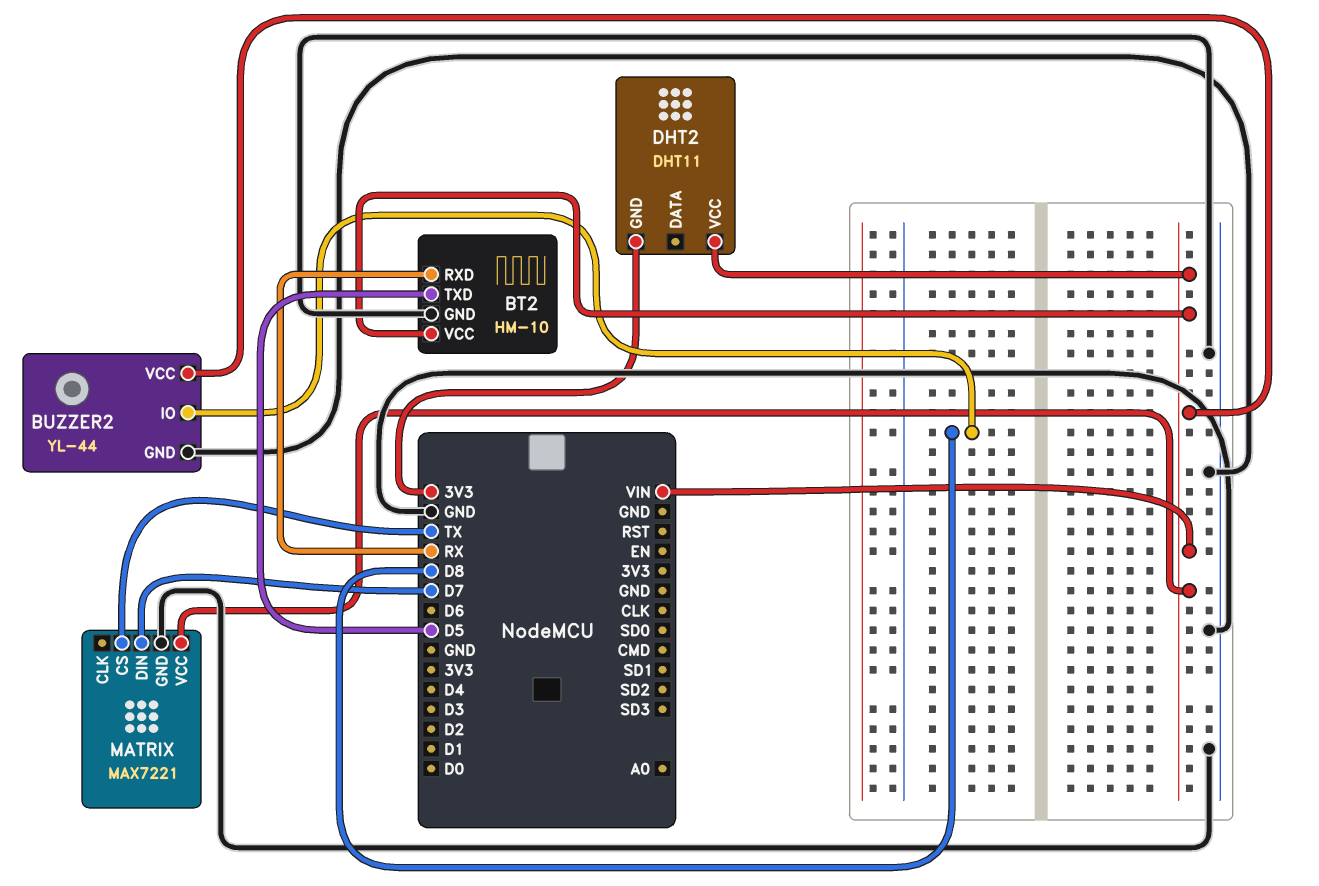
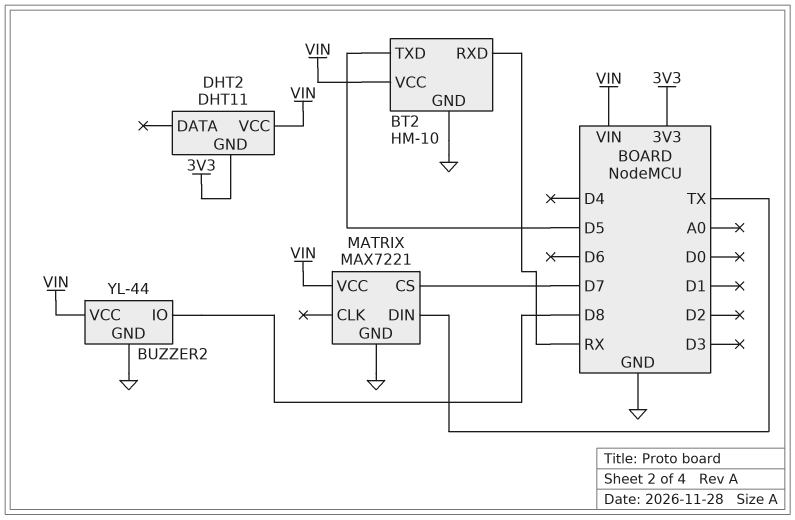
MATRIX pin CS: TX -> D7
MATRIX pin DIN: D7 -> TX

